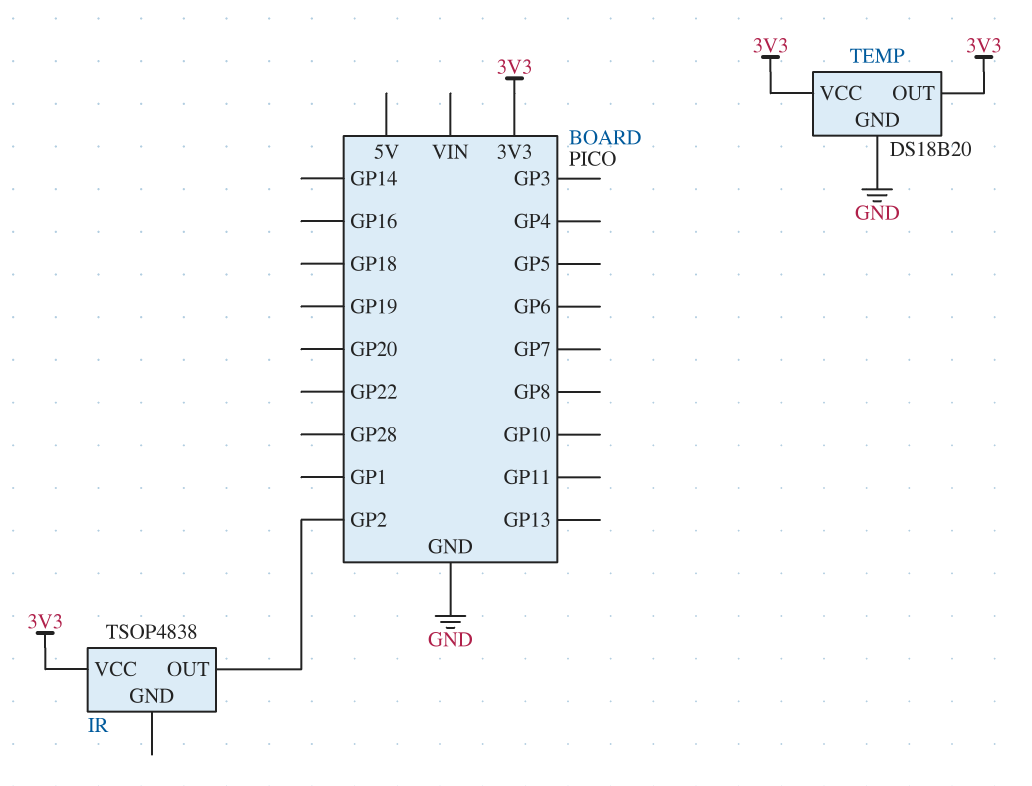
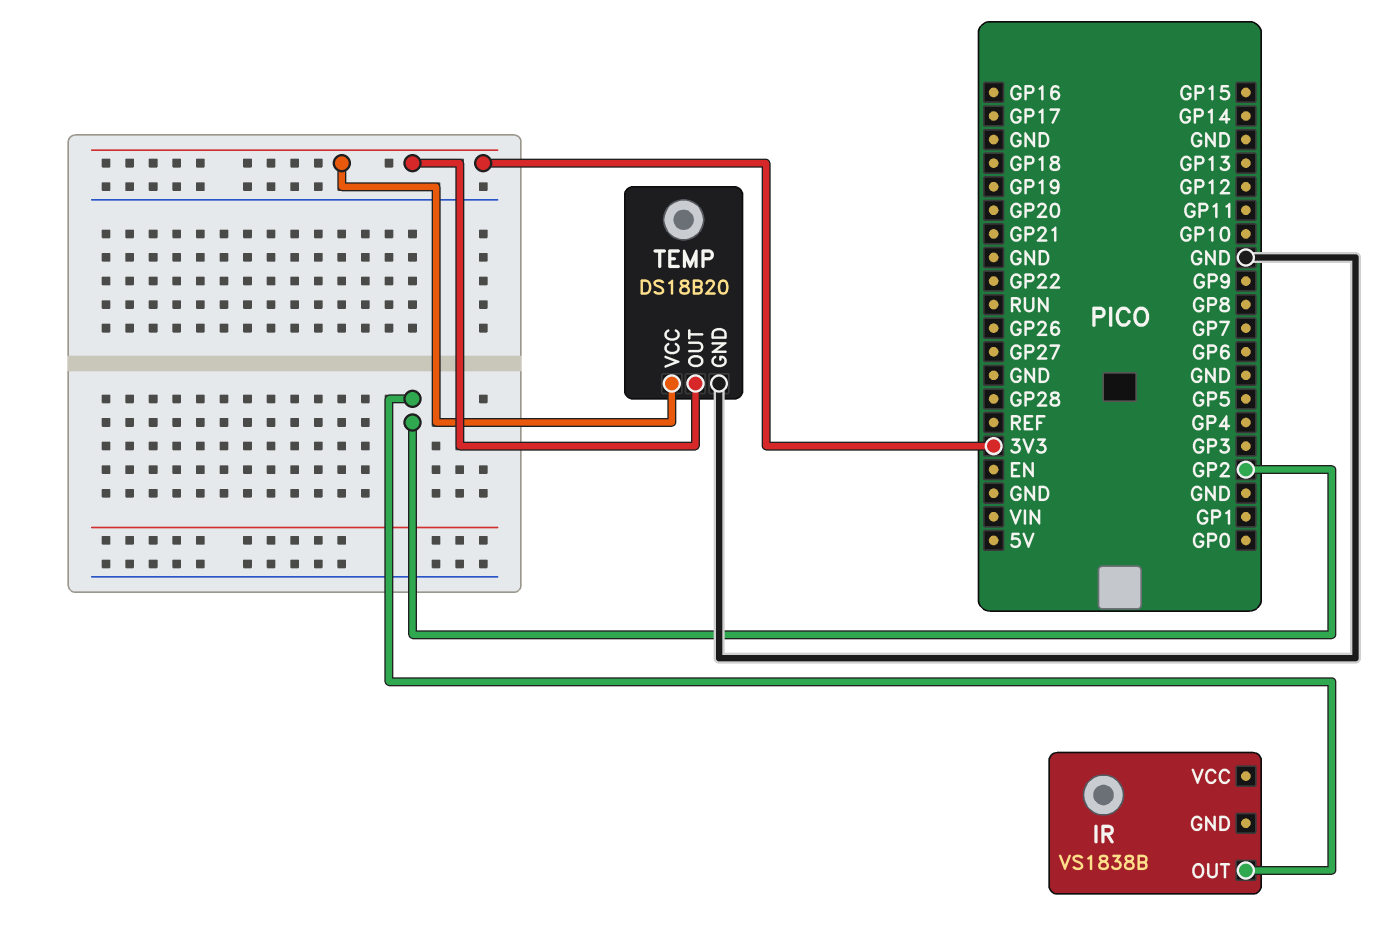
IR: TSOP4838 -> VS1838B
IR pin VCC: 3V3 -> none

